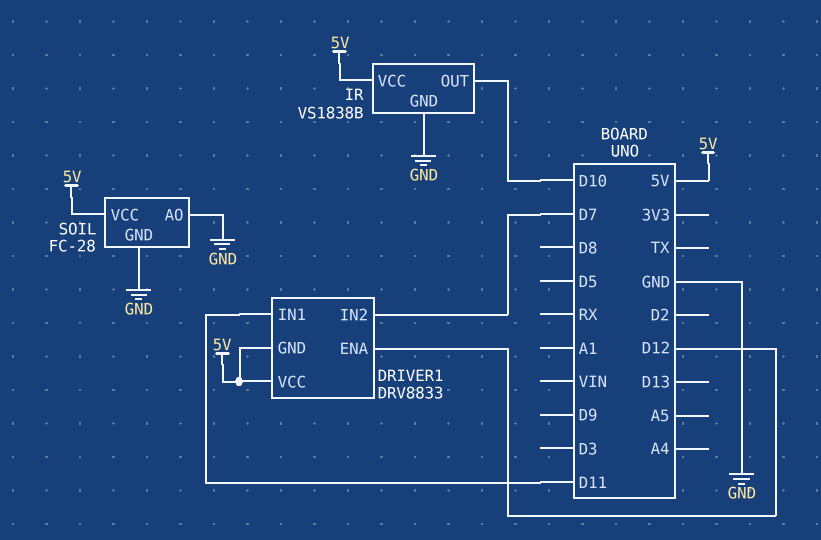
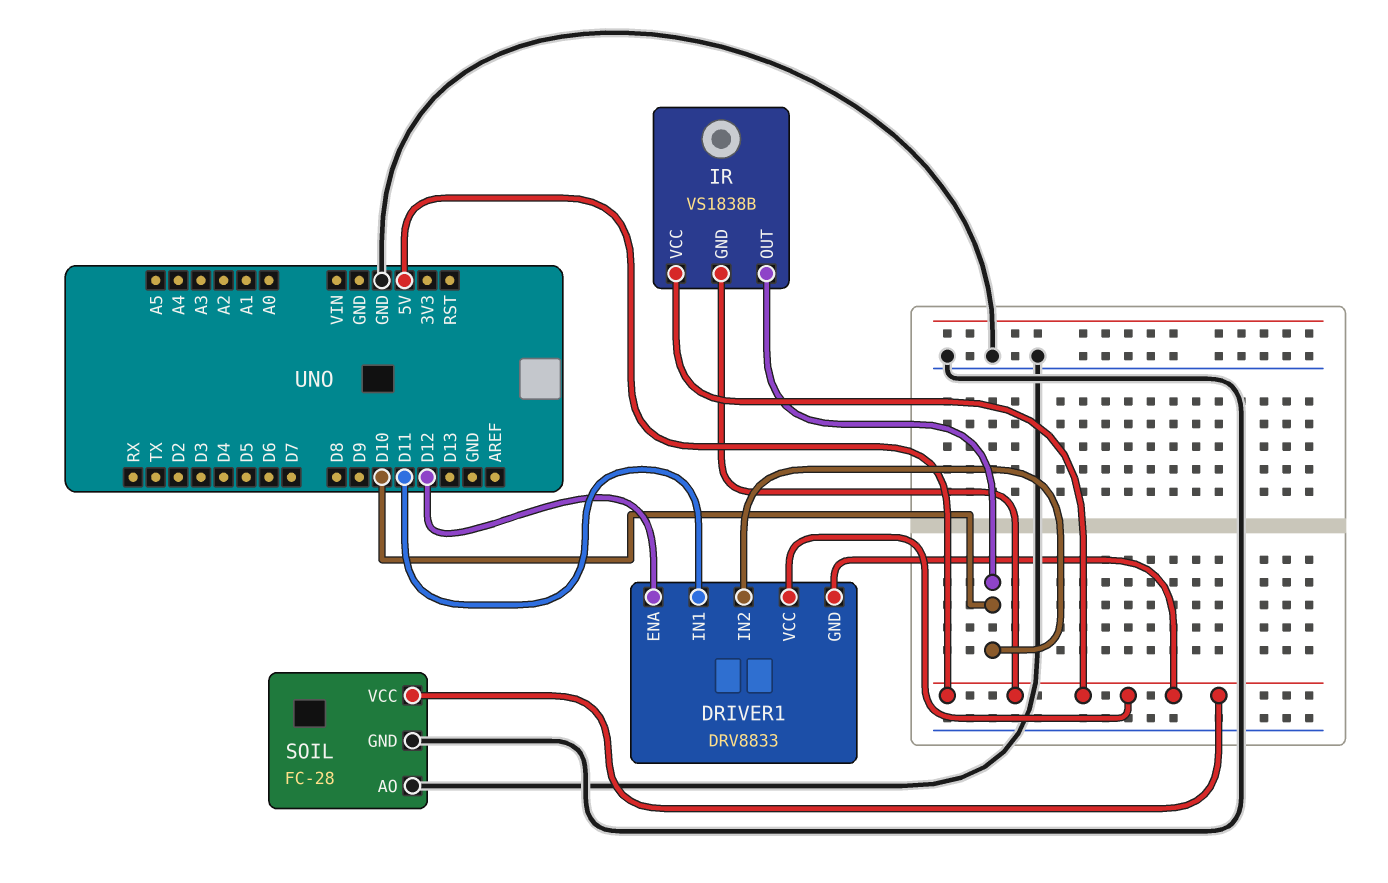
DRIVER1 pin IN2: D7 -> D10
IR pin GND: GND -> 5V

